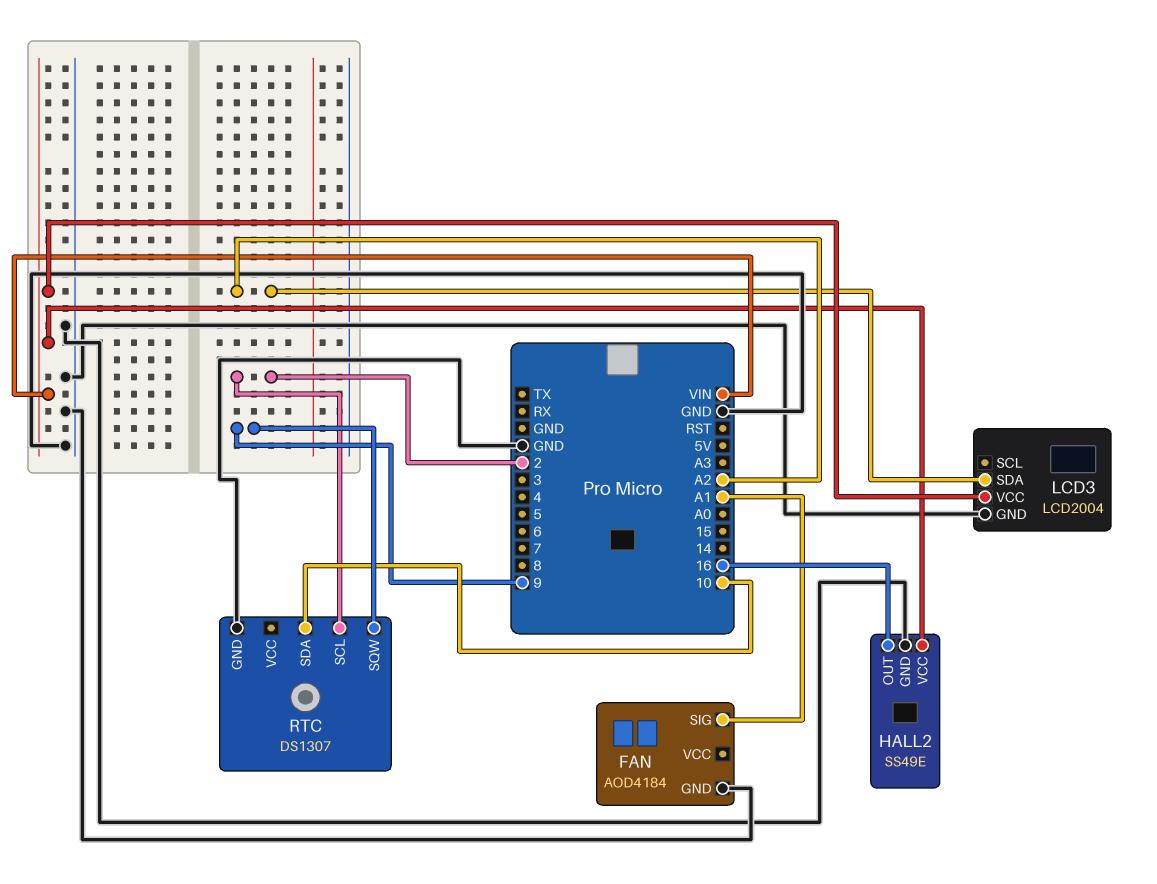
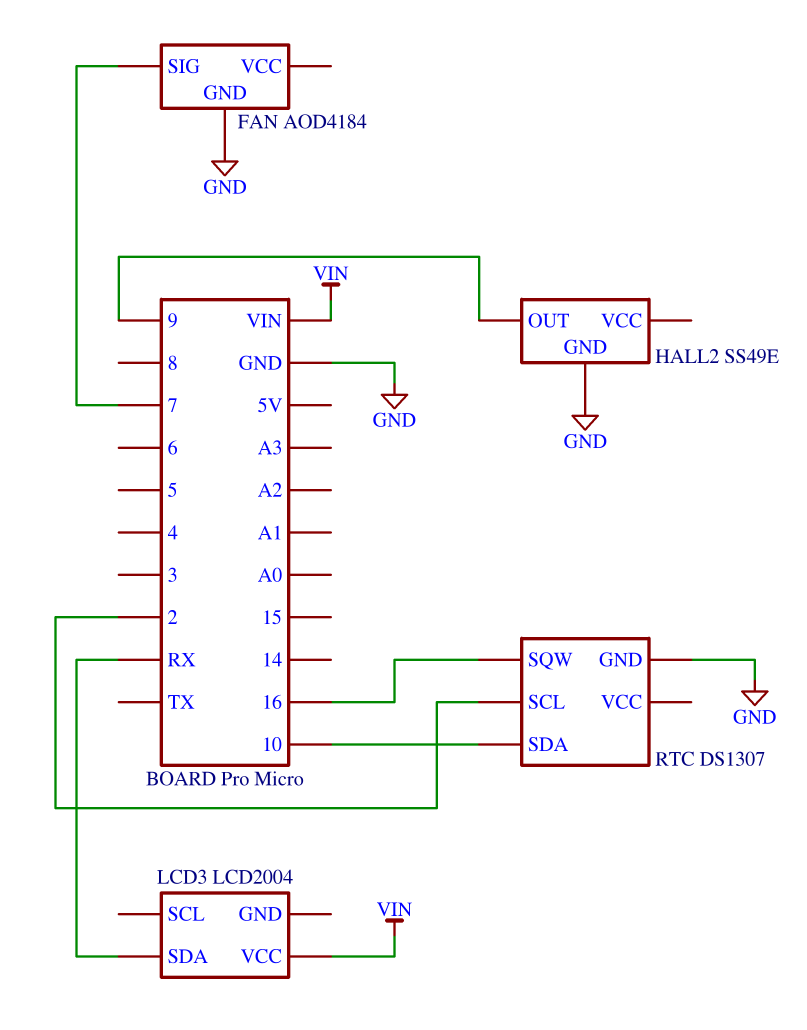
FAN pin SIG: A1 -> 7
HALL2 pin OUT: 16 -> 9
HALL2 pin VCC: VIN -> none
LCD3 pin GND: GND -> none
LCD3 pin SDA: A2 -> RX
RTC pin SQW: 9 -> 16

